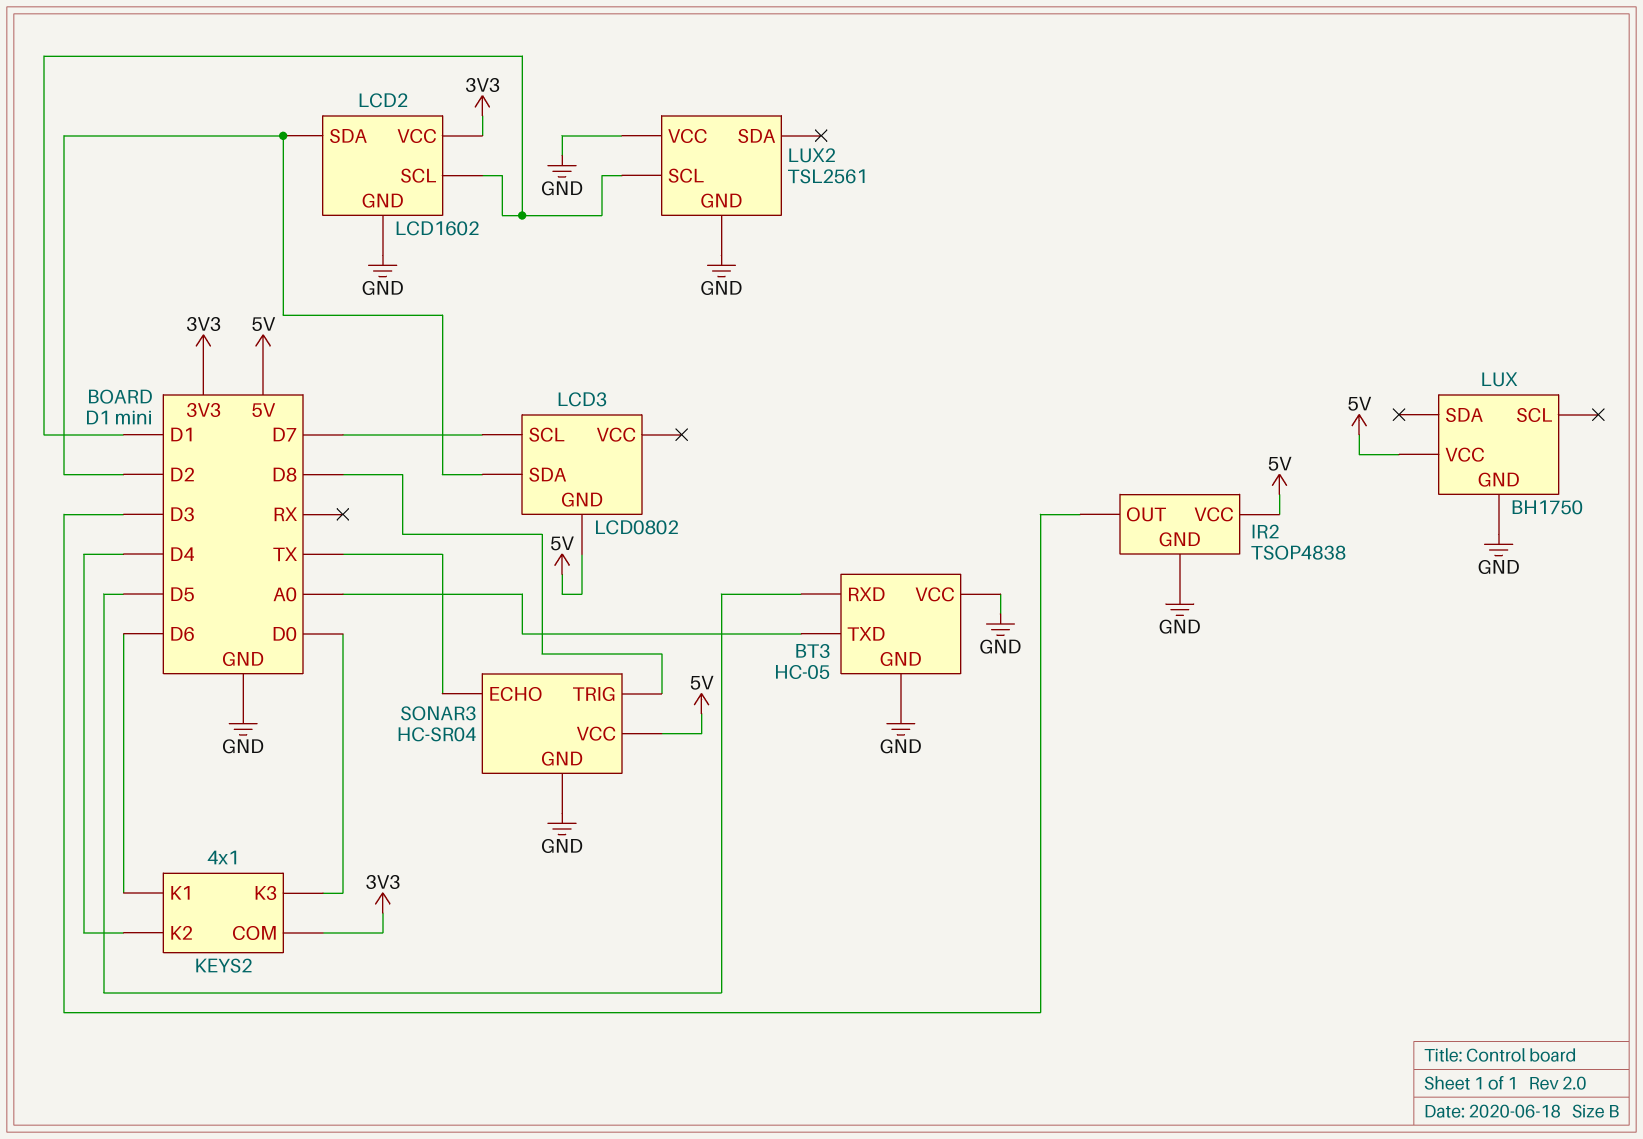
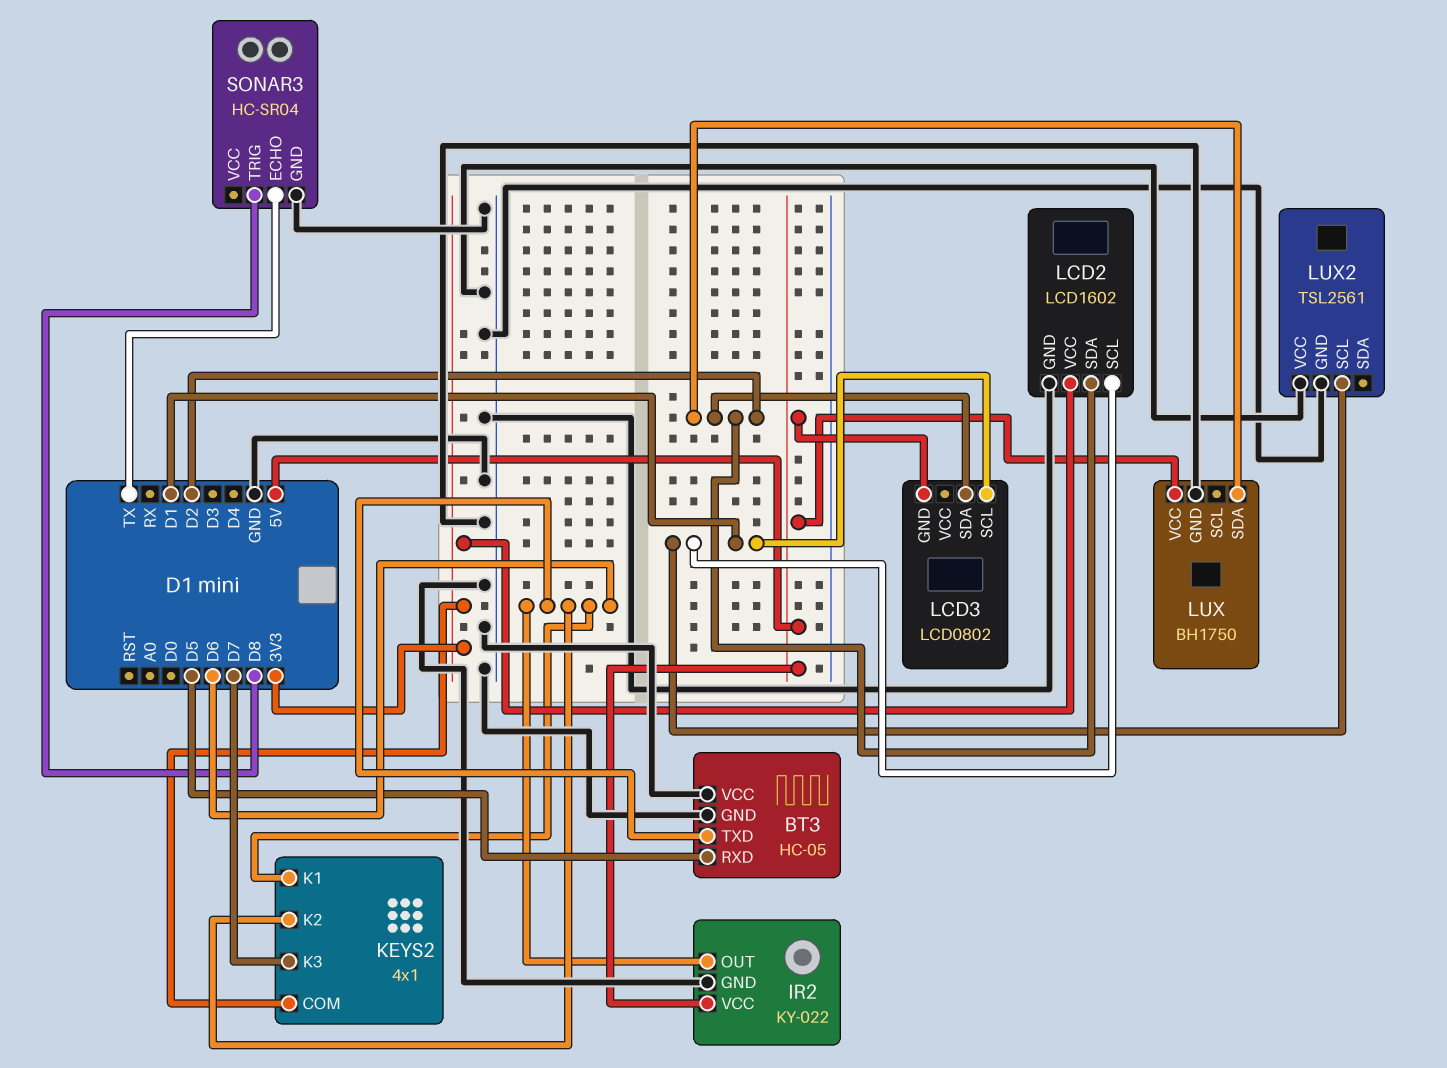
BT3 pin TXD: A0 -> D6
IR2: TSOP4838 -> KY-022
IR2 pin OUT: D3 -> D6
KEYS2 pin K2: D4 -> D6
KEYS2 pin K3: D0 -> D7
LCD3 pin SCL: D7 -> D1
LUX pin SDA: none -> D2
SONAR3 pin VCC: 5V -> none

